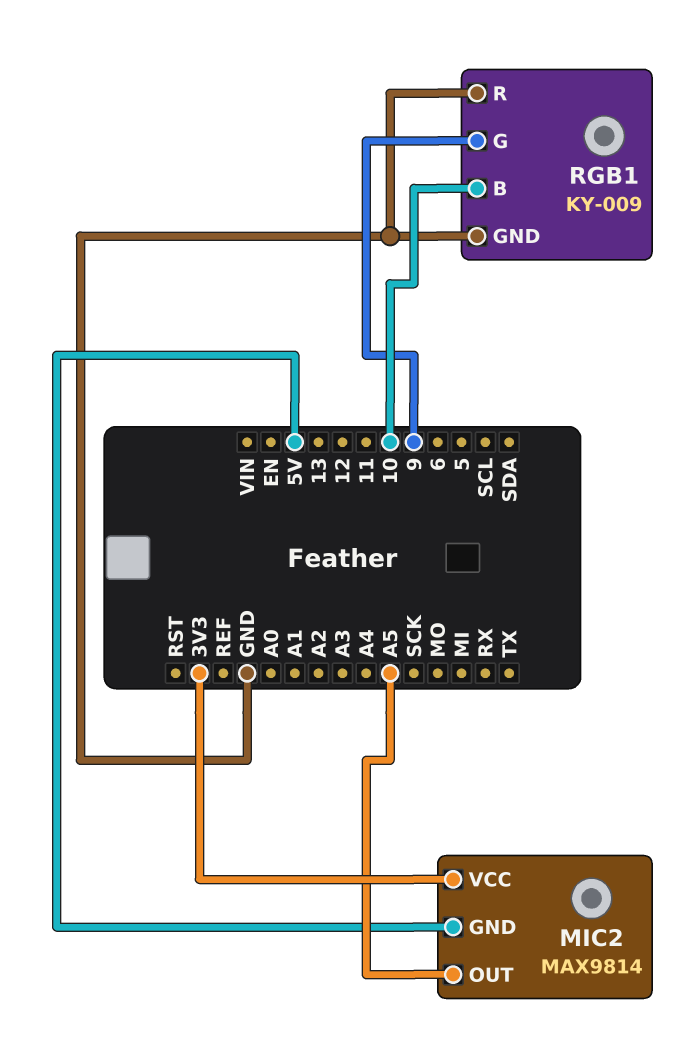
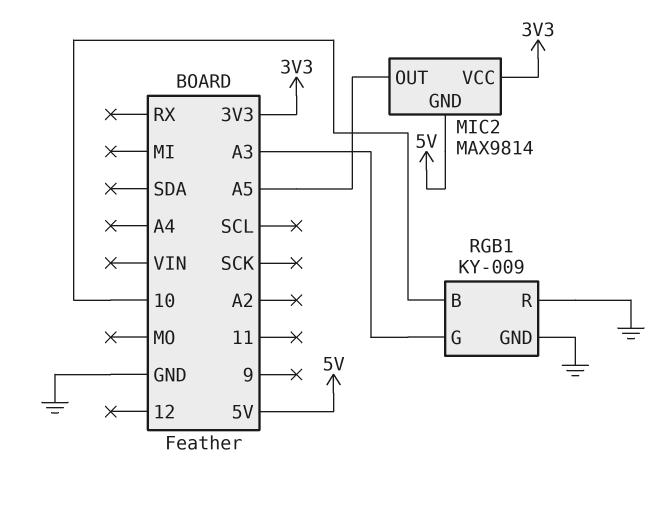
RGB1 pin G: 9 -> A3

